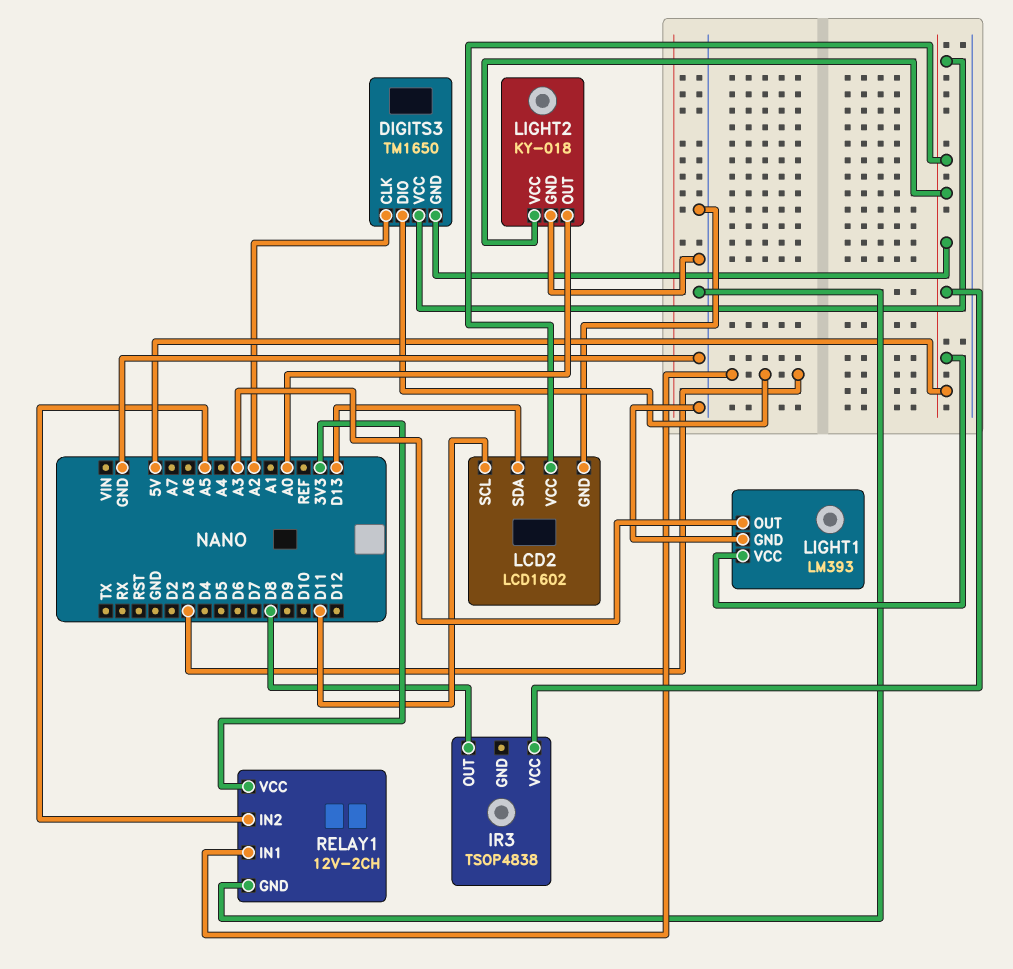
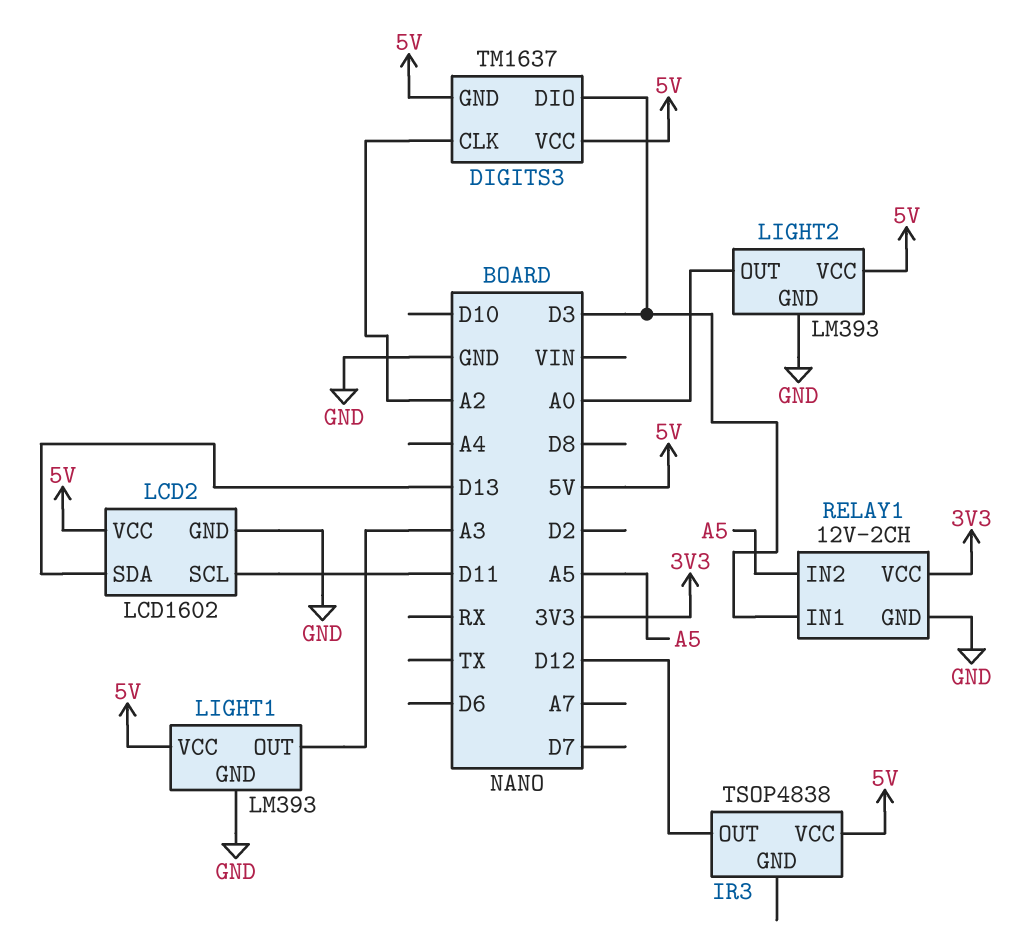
DIGITS3: TM1650 -> TM1637
IR3 pin OUT: D8 -> D12
LIGHT2: KY-018 -> LM393

